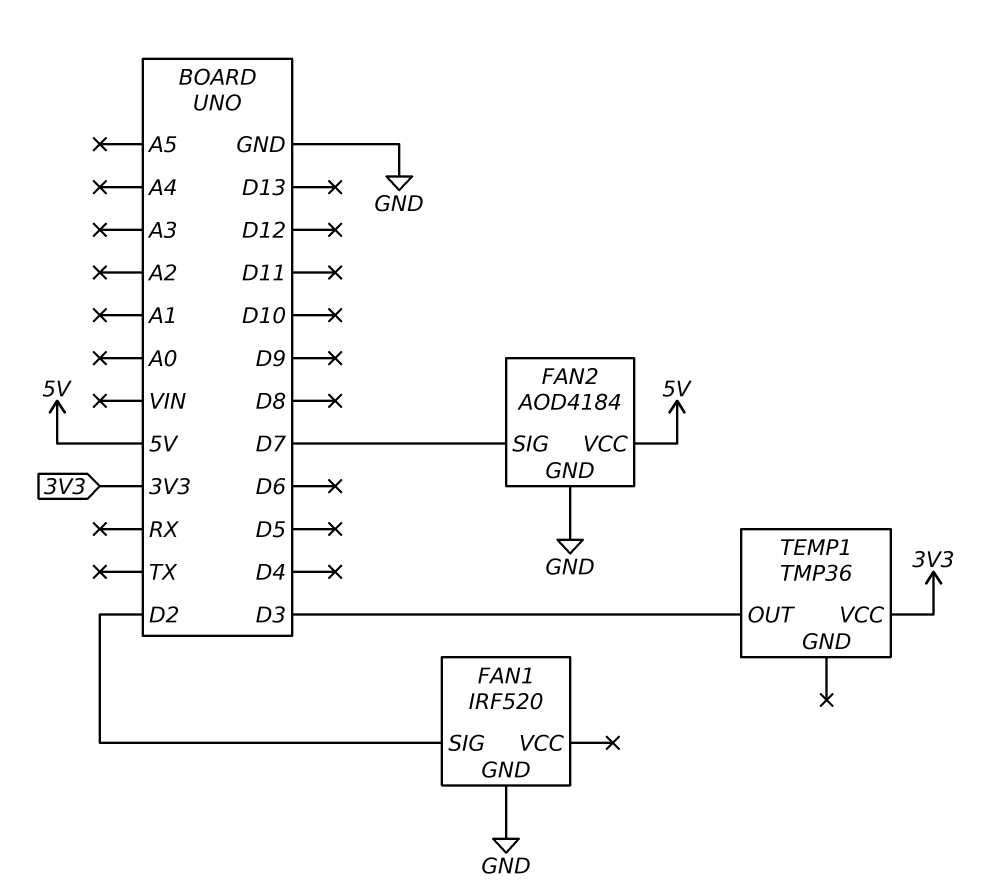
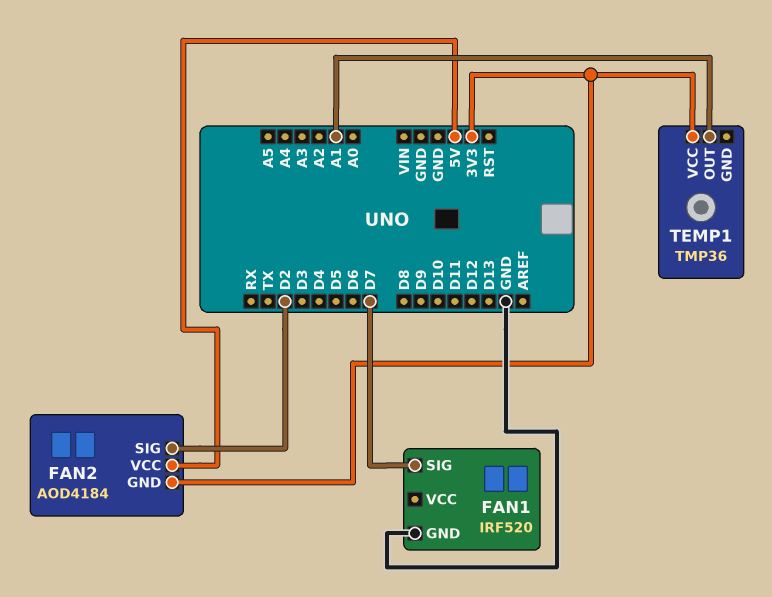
FAN1 pin SIG: D2 -> D7
FAN2 pin GND: GND -> 3V3
FAN2 pin SIG: D7 -> D2
TEMP1 pin OUT: D3 -> A1

